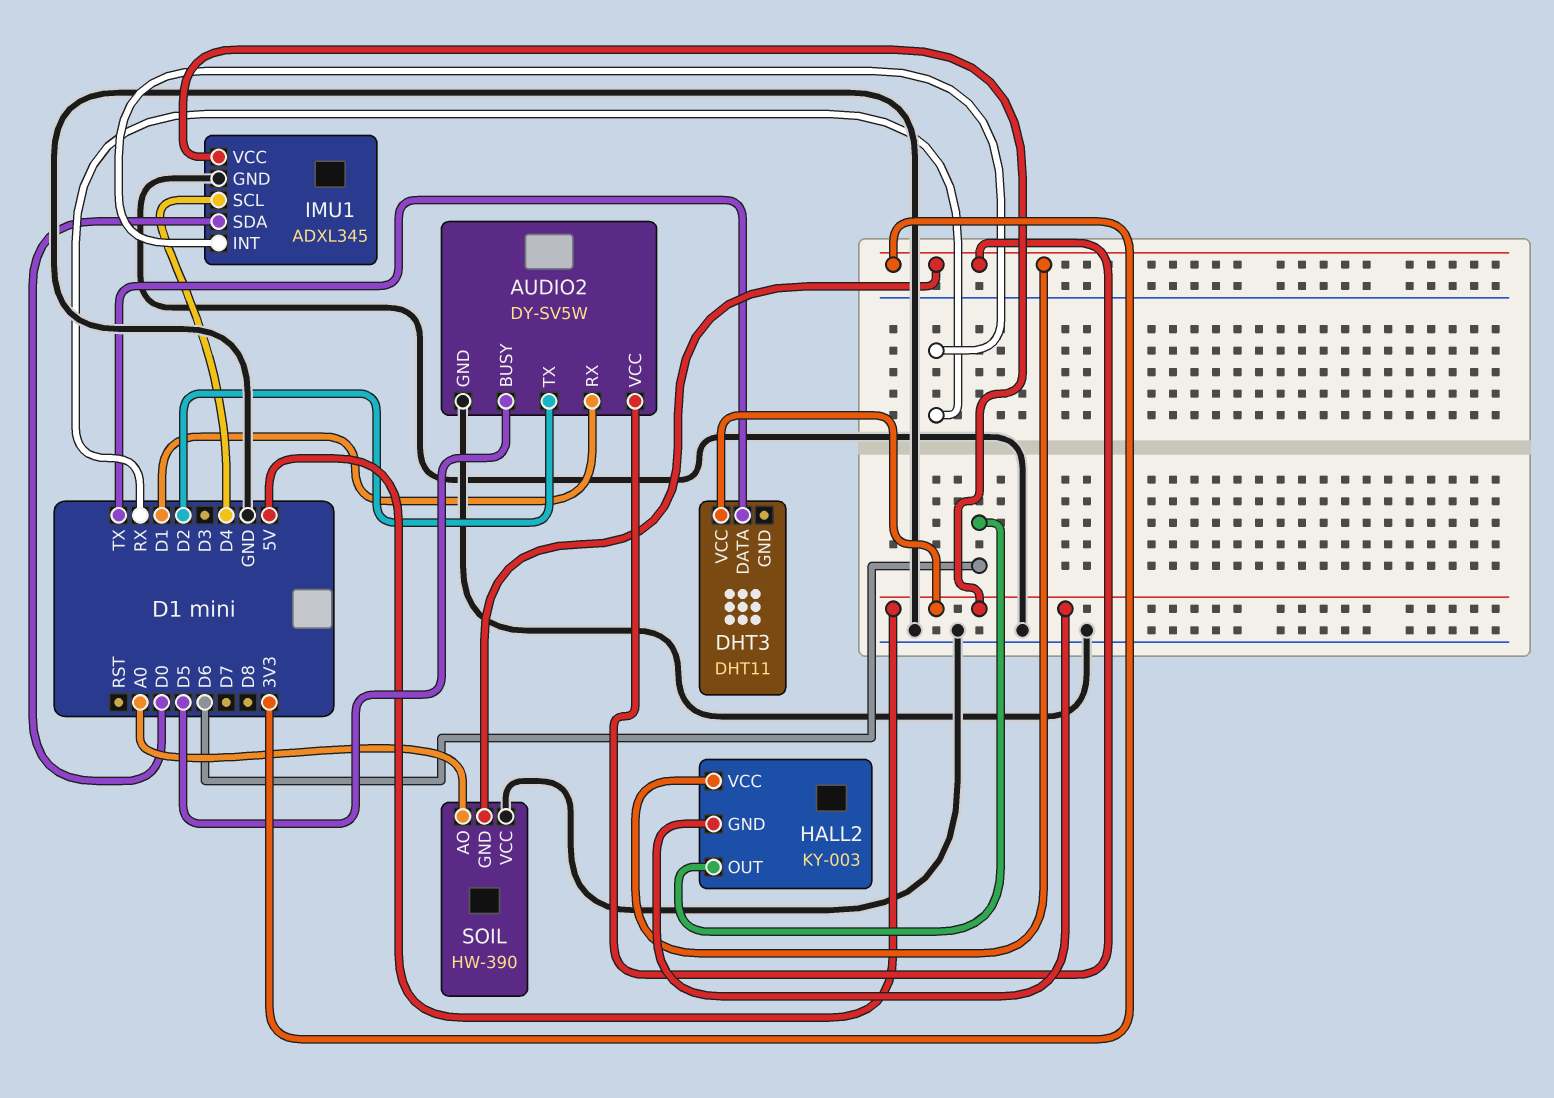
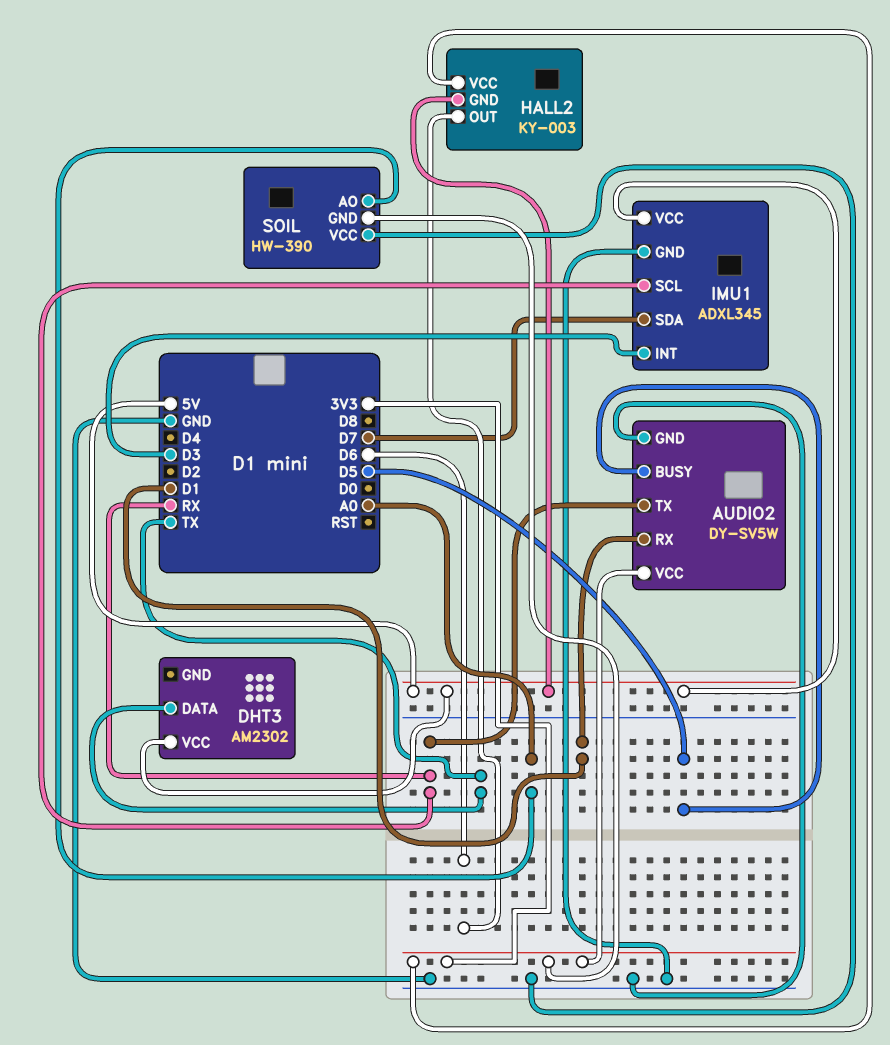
AUDIO2 pin TX: D2 -> RX
DHT3: DHT11 -> AM2302
IMU1 pin INT: RX -> D3
IMU1 pin SCL: D4 -> RX
IMU1 pin SDA: D0 -> D7

